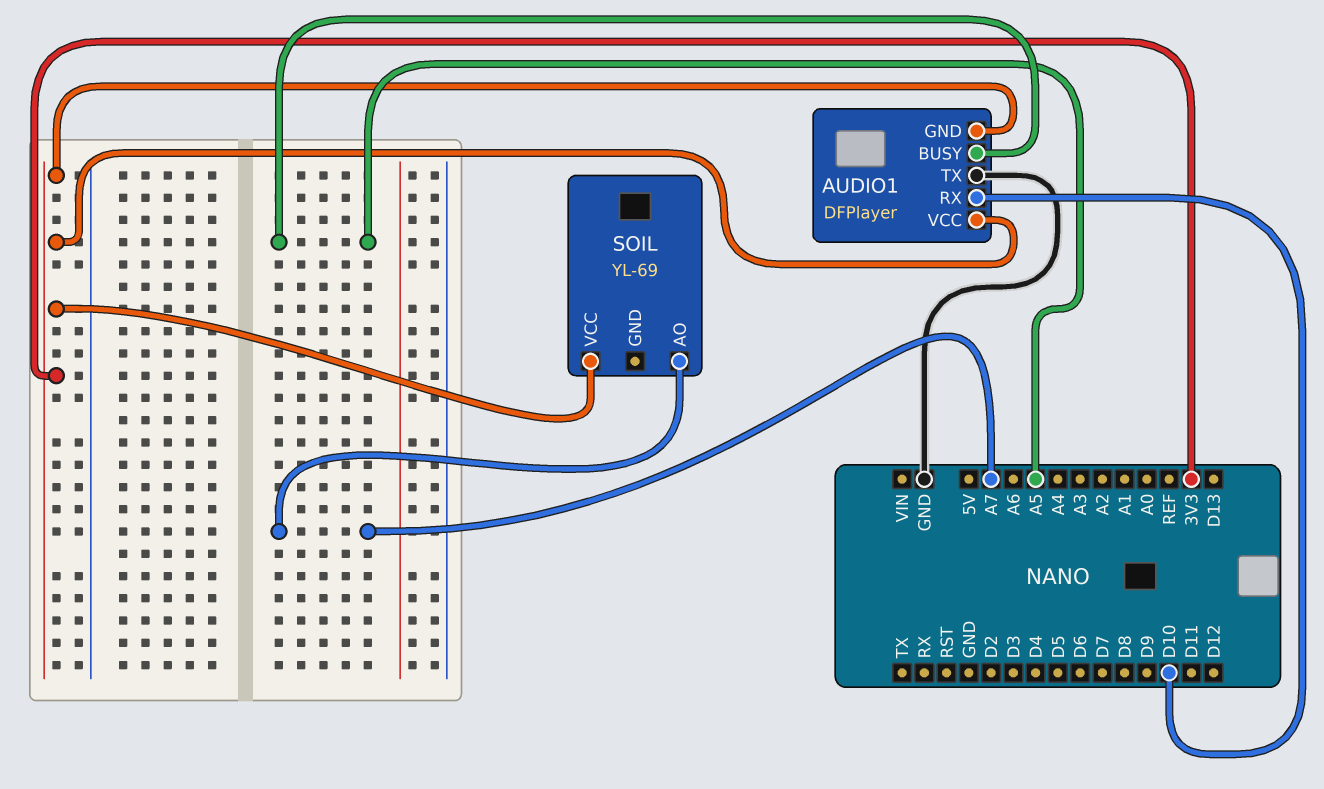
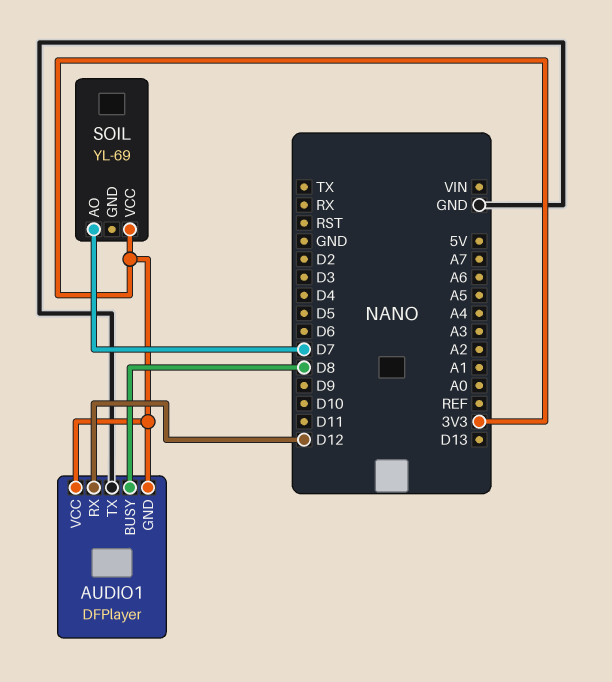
AUDIO1 pin BUSY: A5 -> D8
AUDIO1 pin RX: D10 -> D12
SOIL pin AO: A7 -> D7

